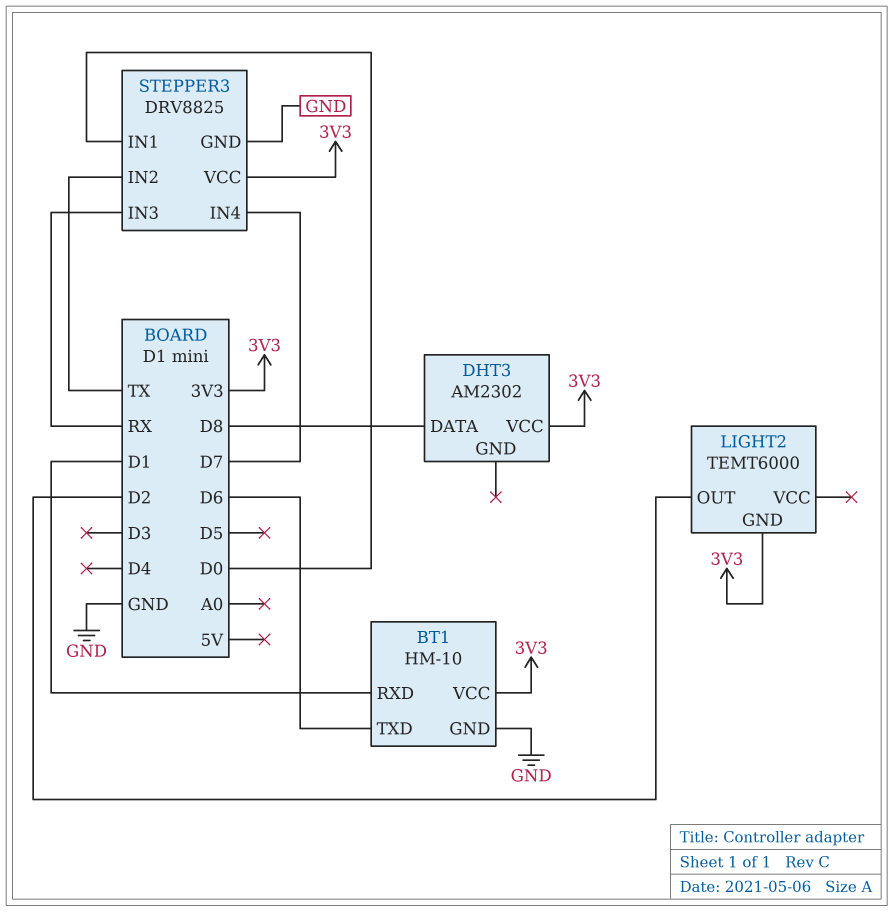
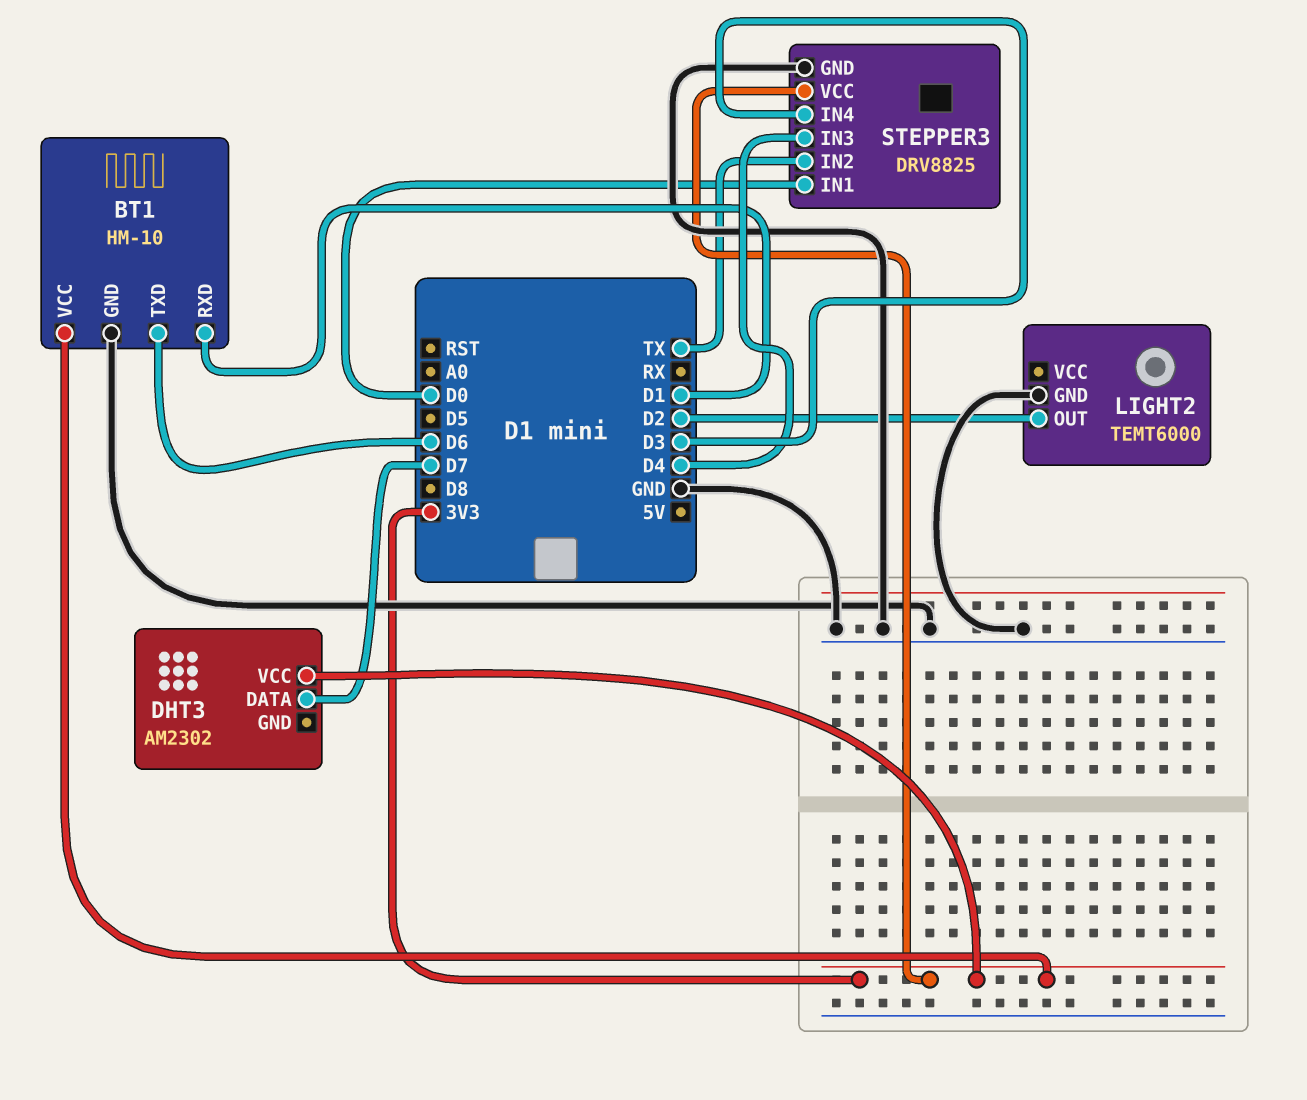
DHT3 pin DATA: D8 -> D7
LIGHT2 pin GND: 3V3 -> GND
STEPPER3 pin IN3: RX -> D4
STEPPER3 pin IN4: D7 -> D3

